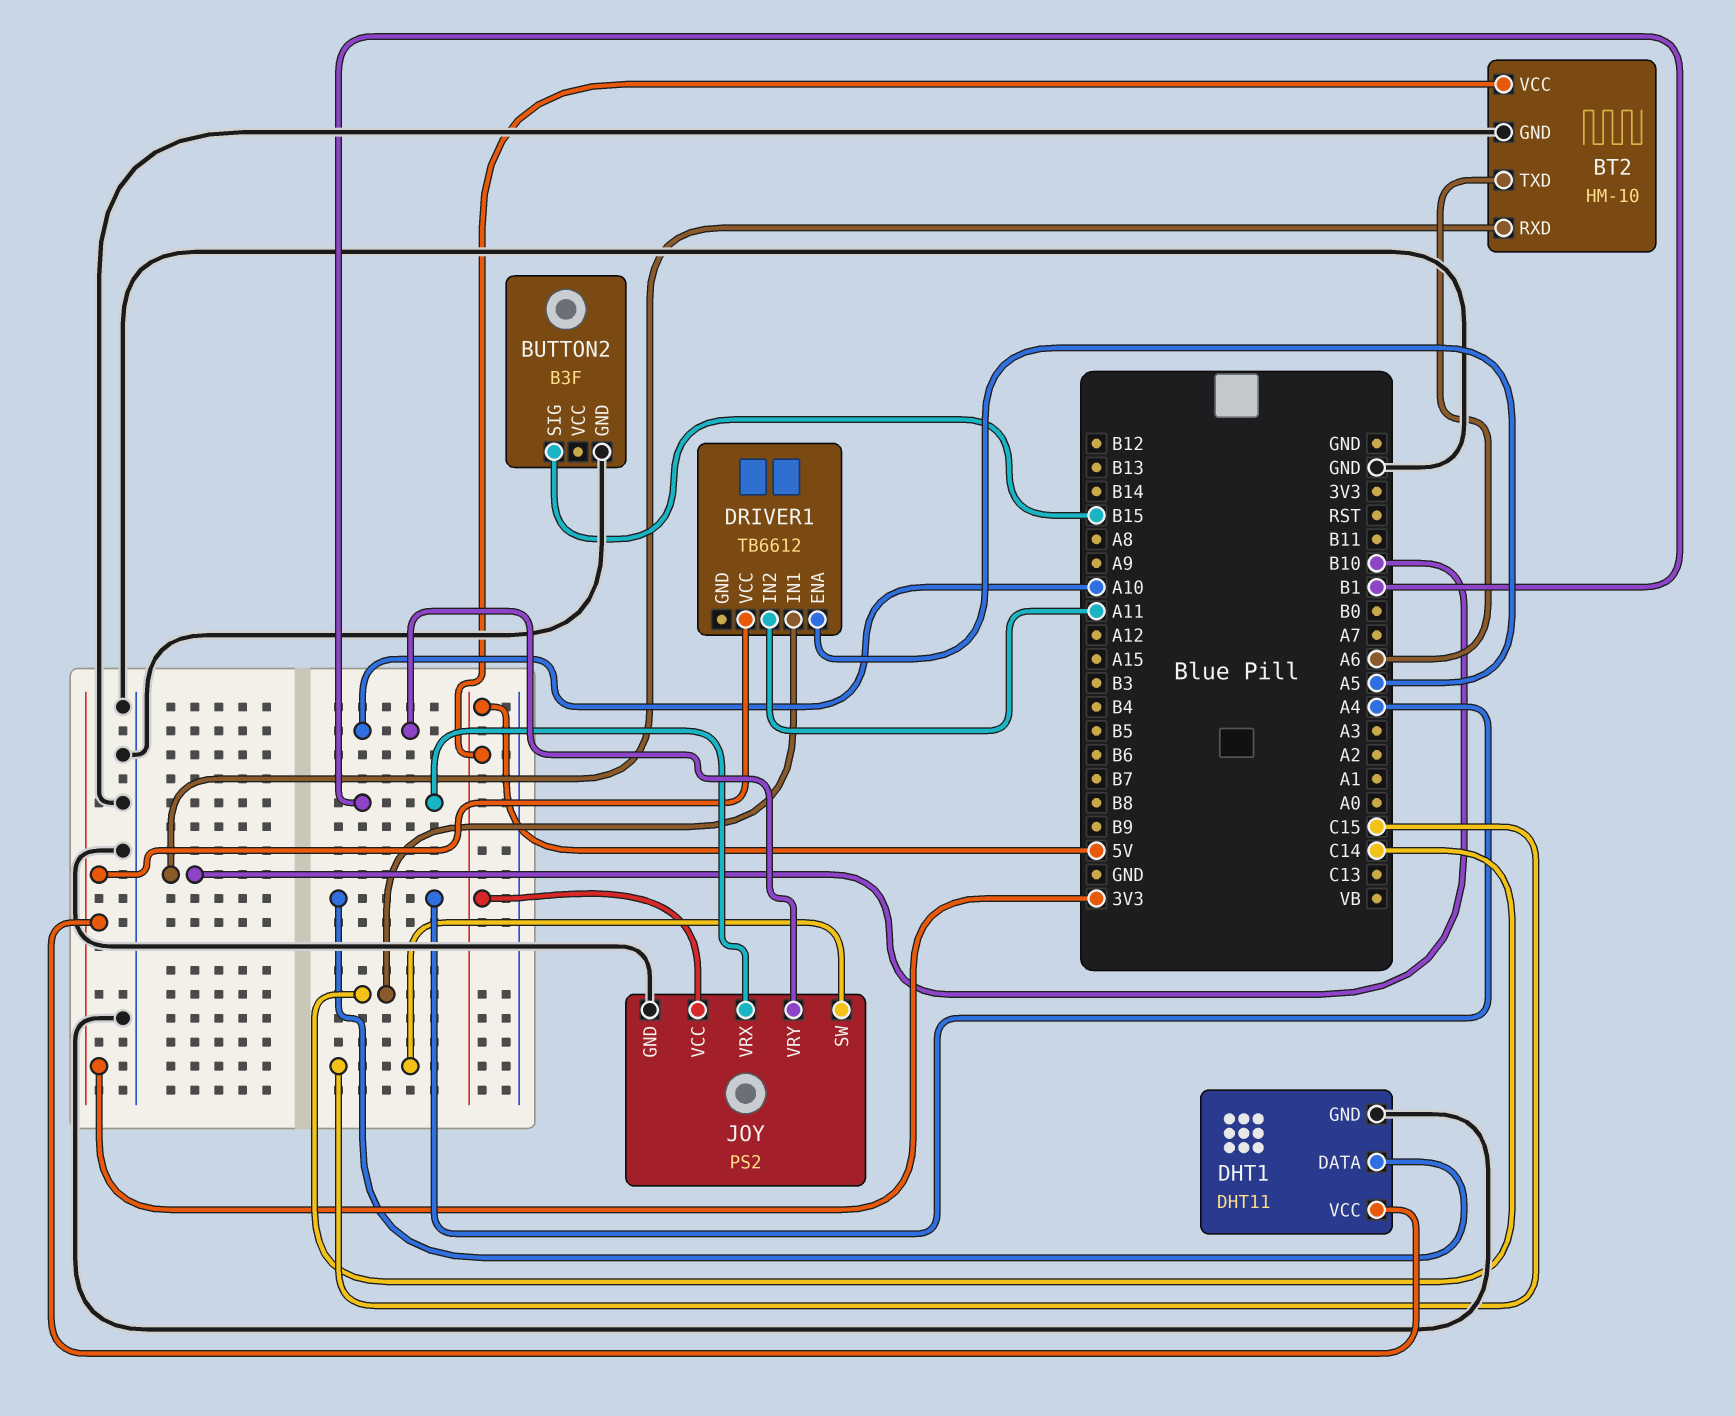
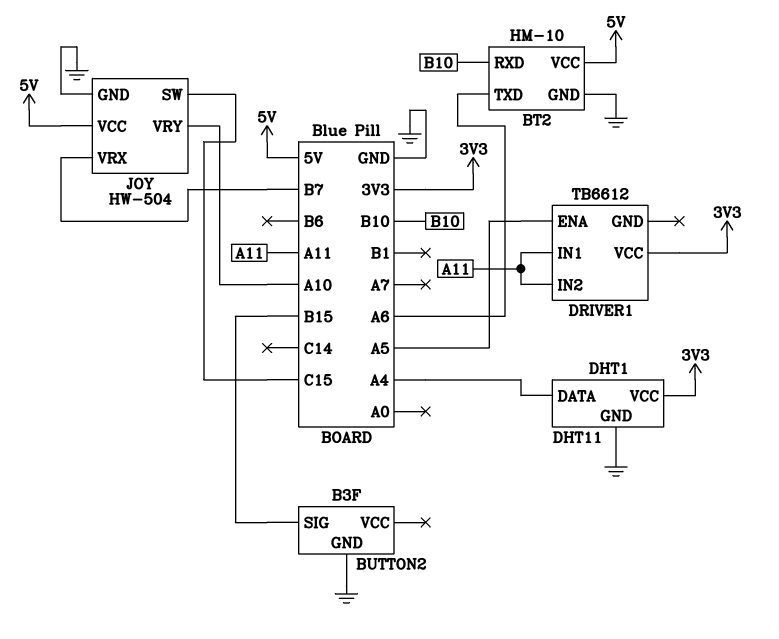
DRIVER1 pin IN1: C14 -> A11
JOY: PS2 -> HW-504
JOY pin VRX: B1 -> B7

